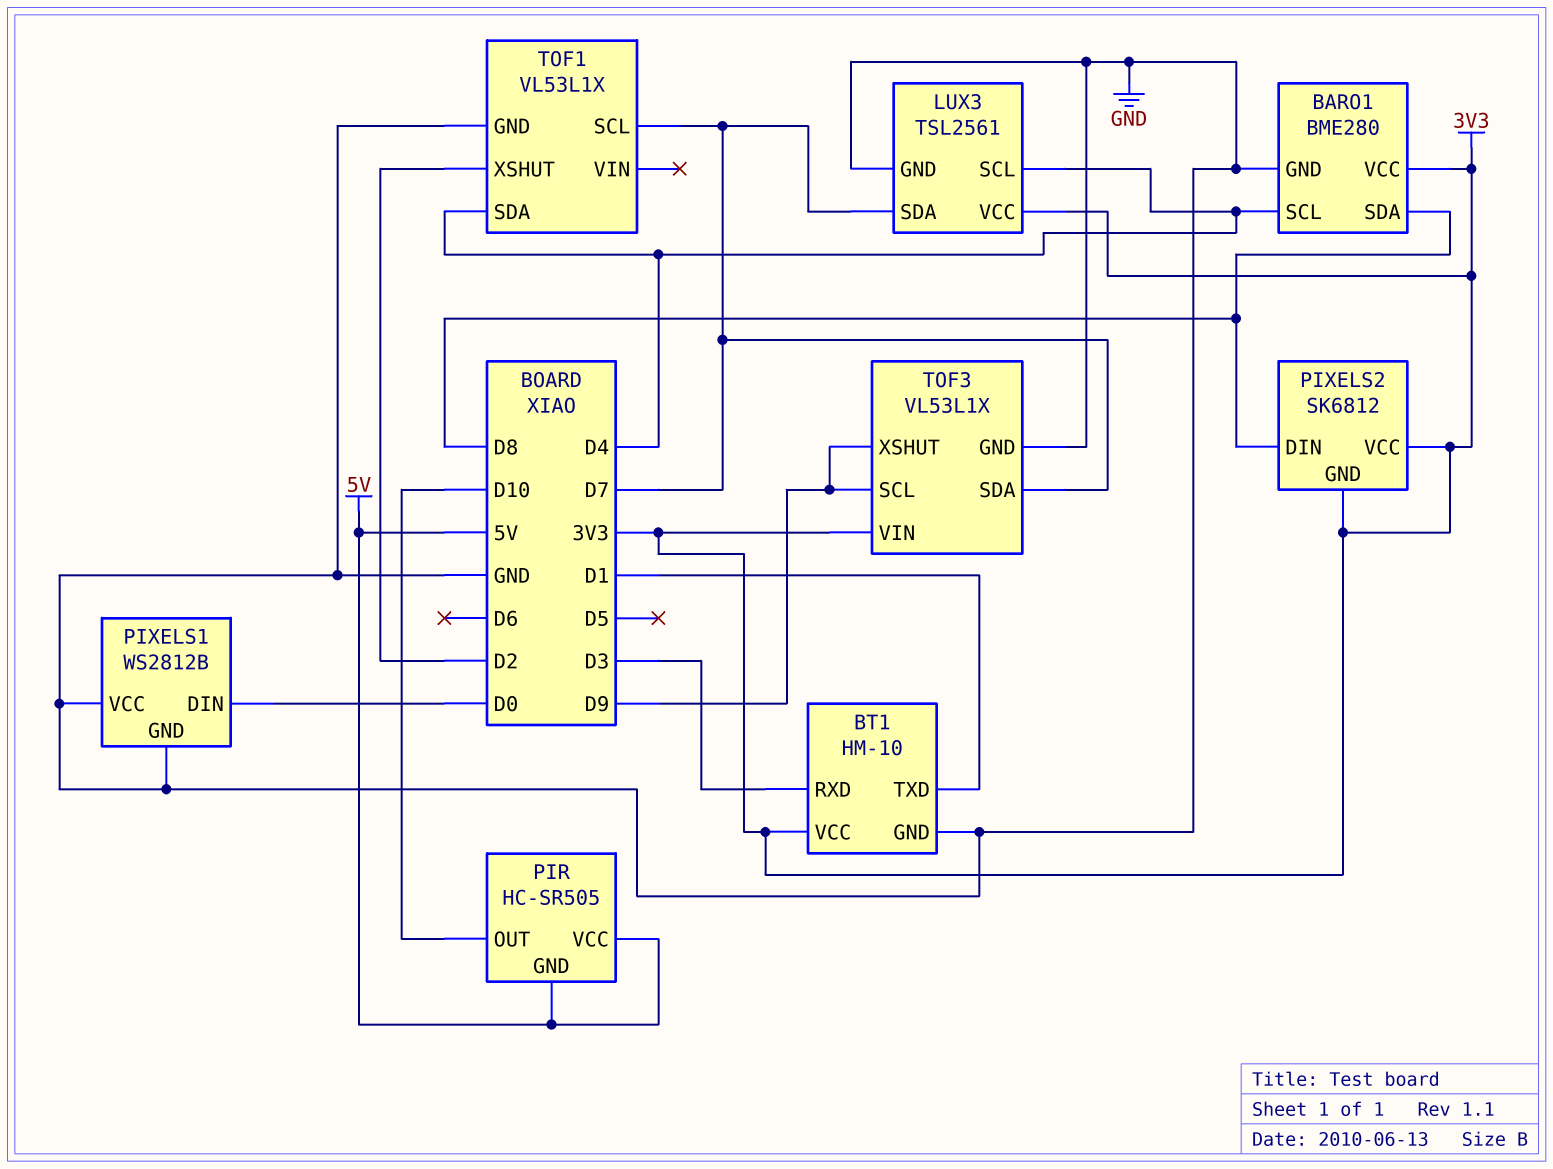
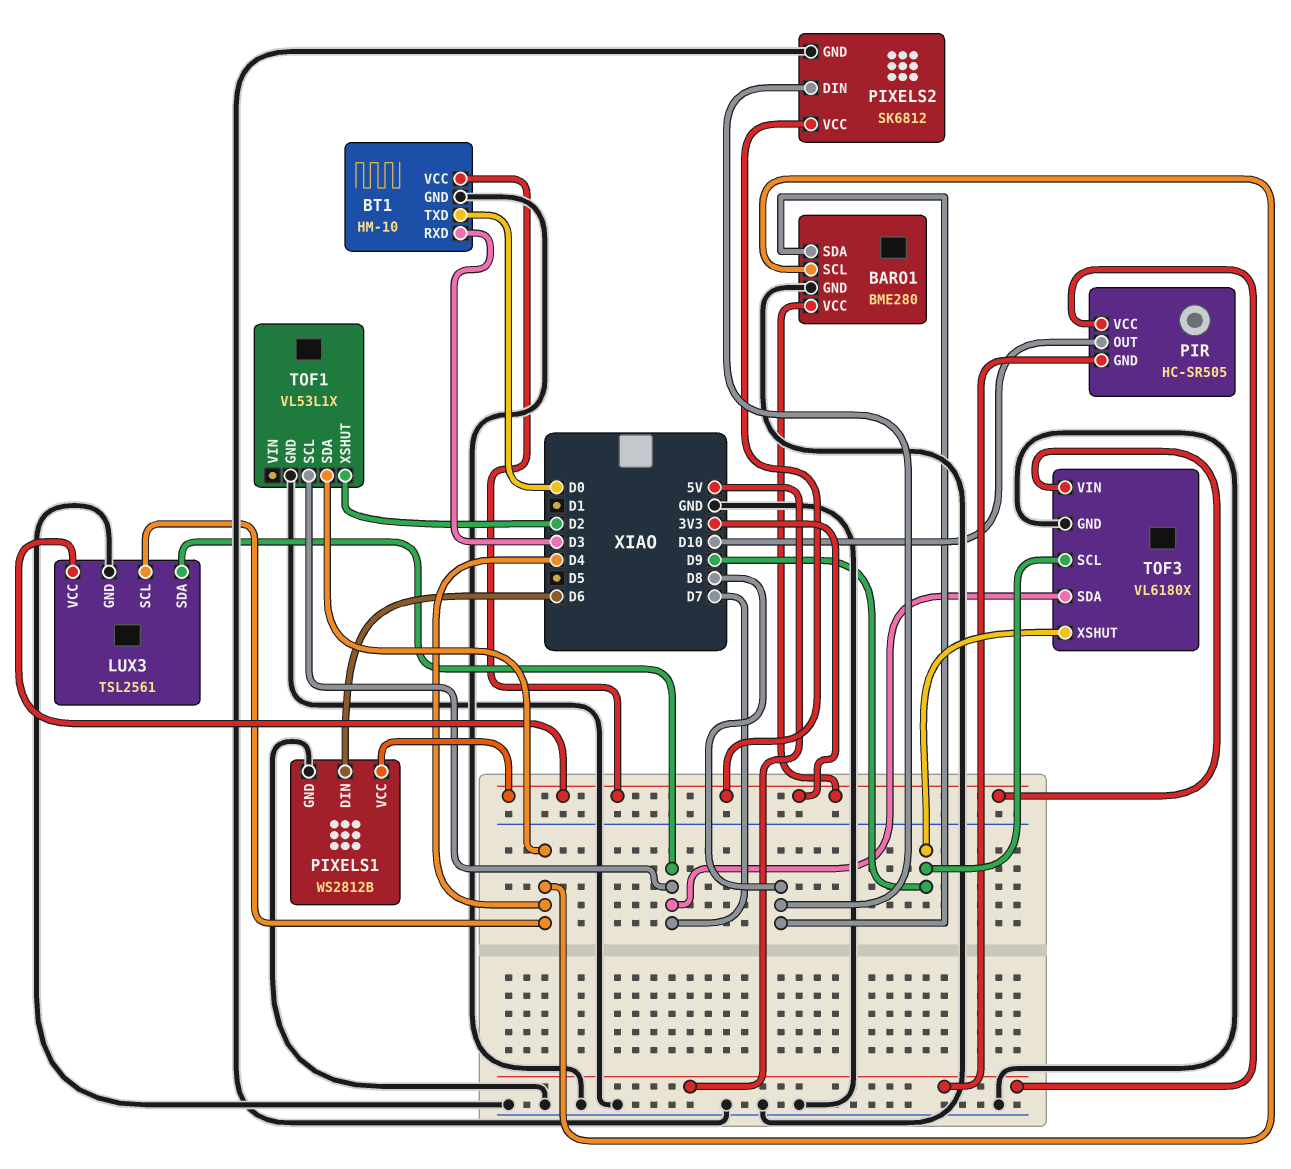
BT1 pin TXD: D1 -> D0
PIXELS1 pin DIN: D0 -> D6
PIXELS1 pin VCC: GND -> 3V3
PIXELS2 pin GND: 3V3 -> GND
TOF3: VL53L1X -> VL6180X

